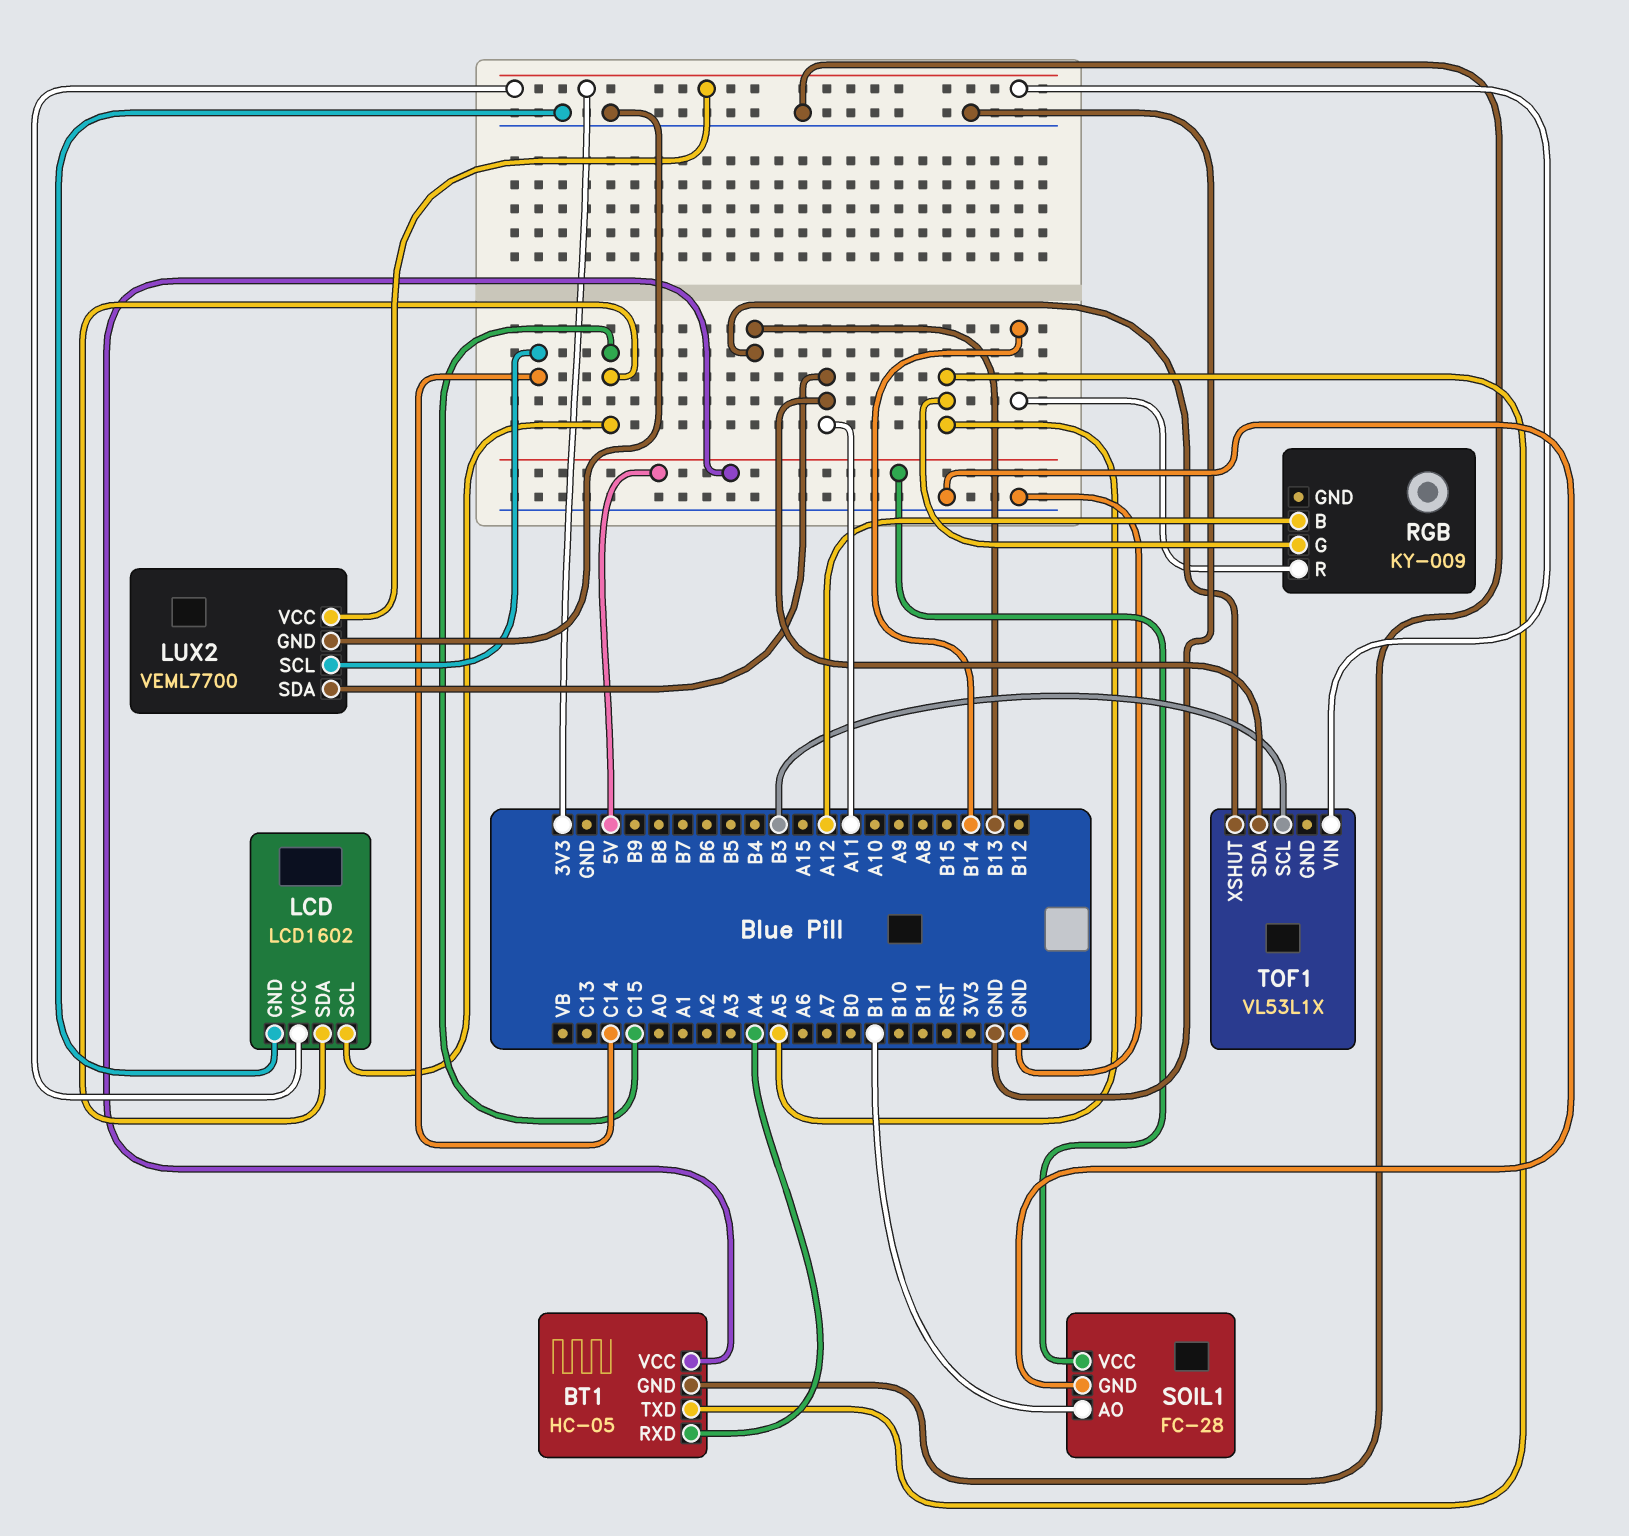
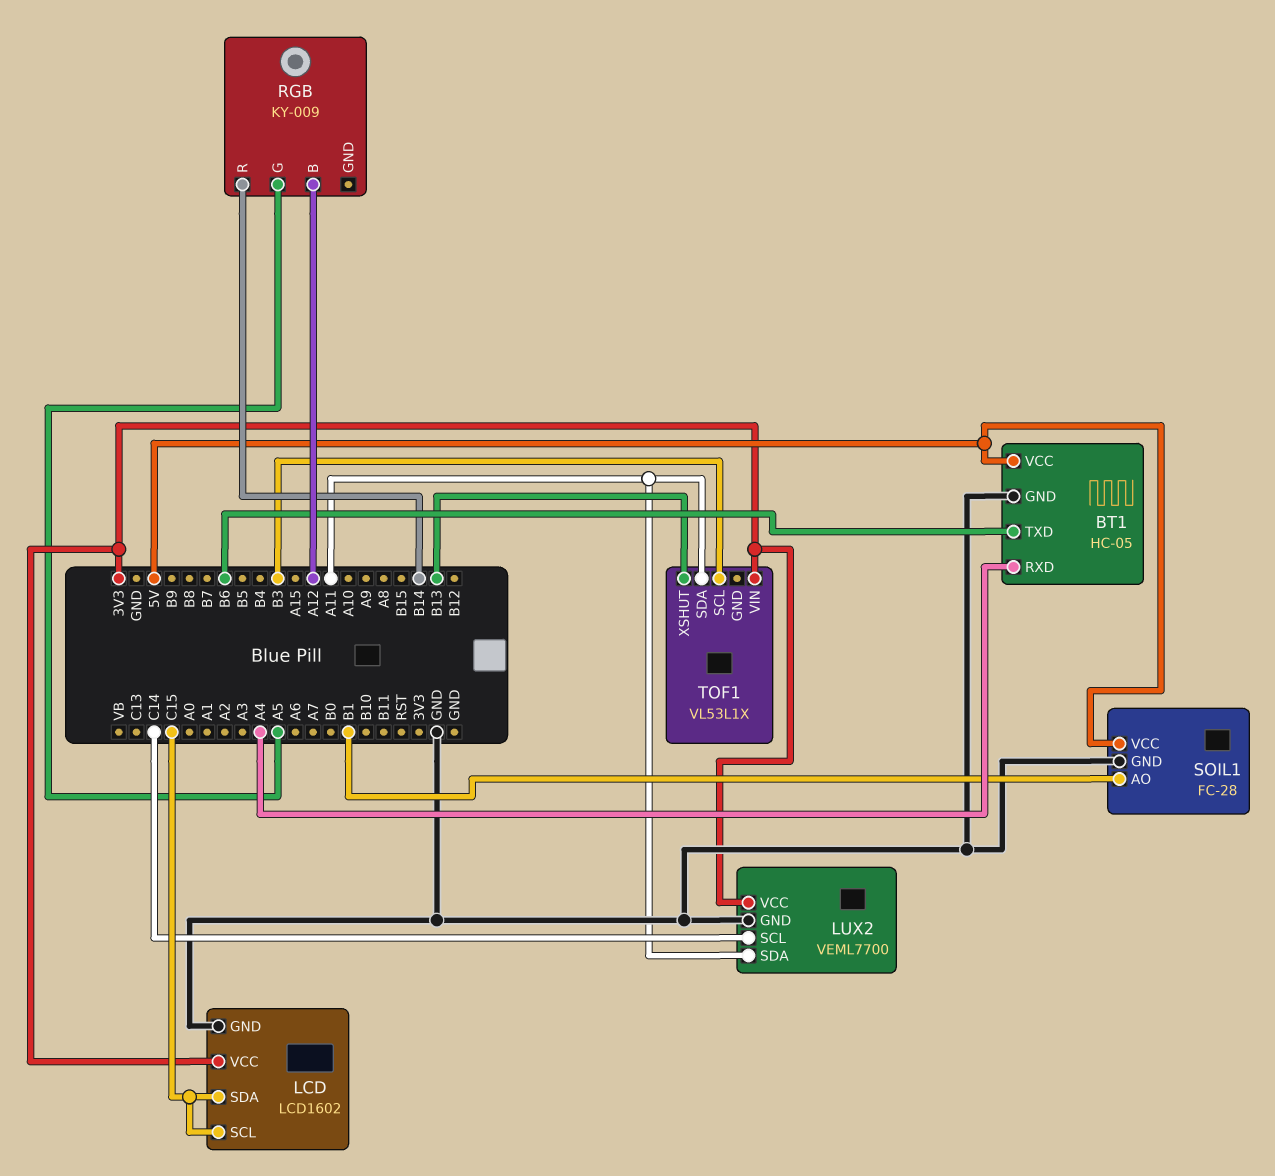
BT1 pin TXD: A5 -> B6

